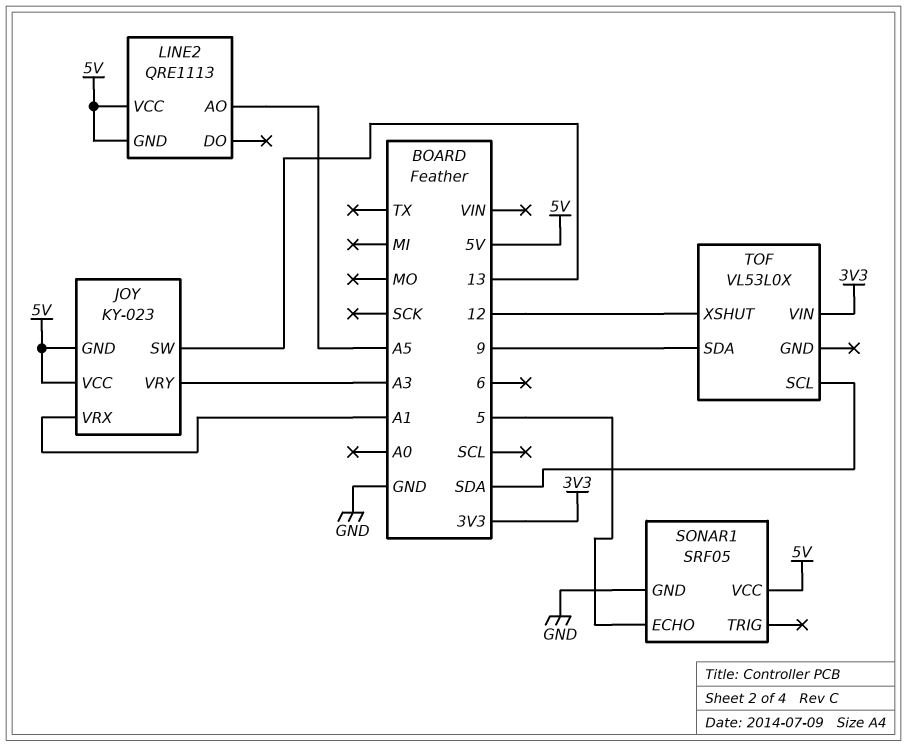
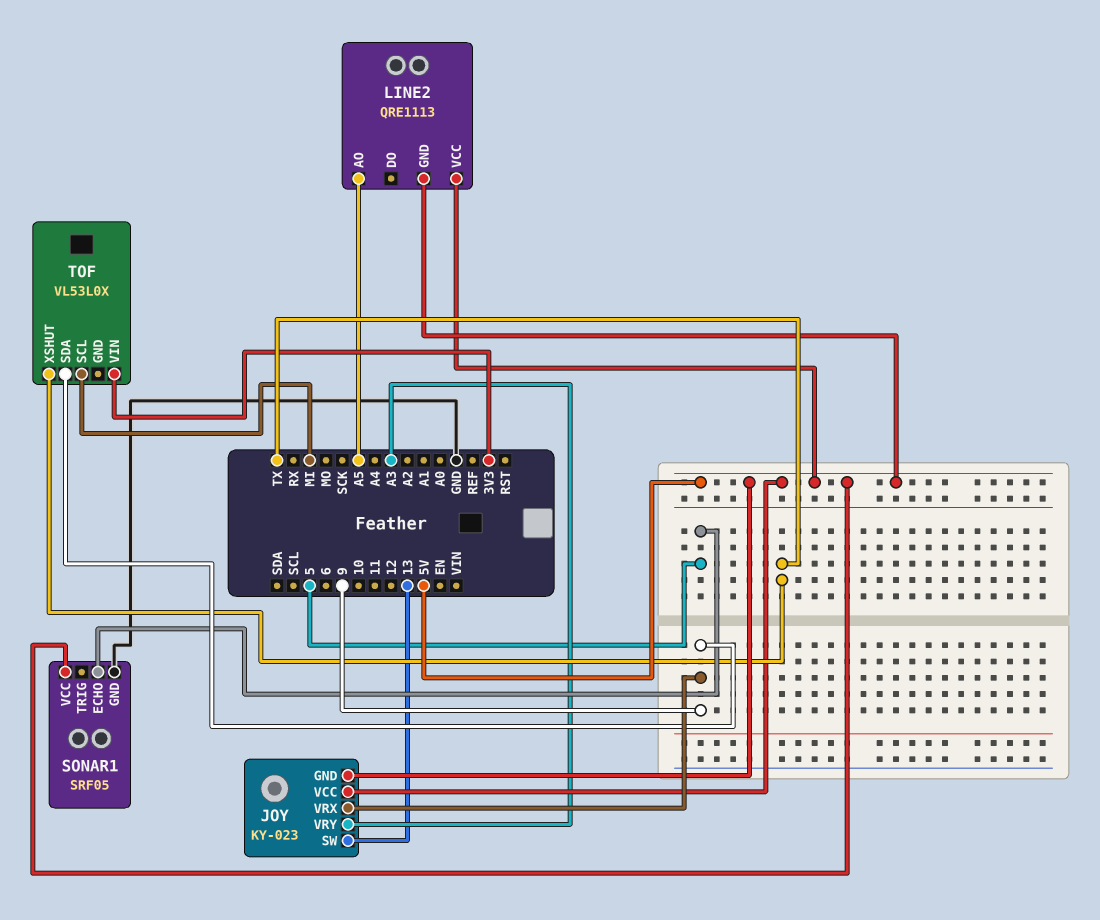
JOY pin VRX: A1 -> 9
TOF pin SCL: SDA -> MI
TOF pin XSHUT: 12 -> TX

